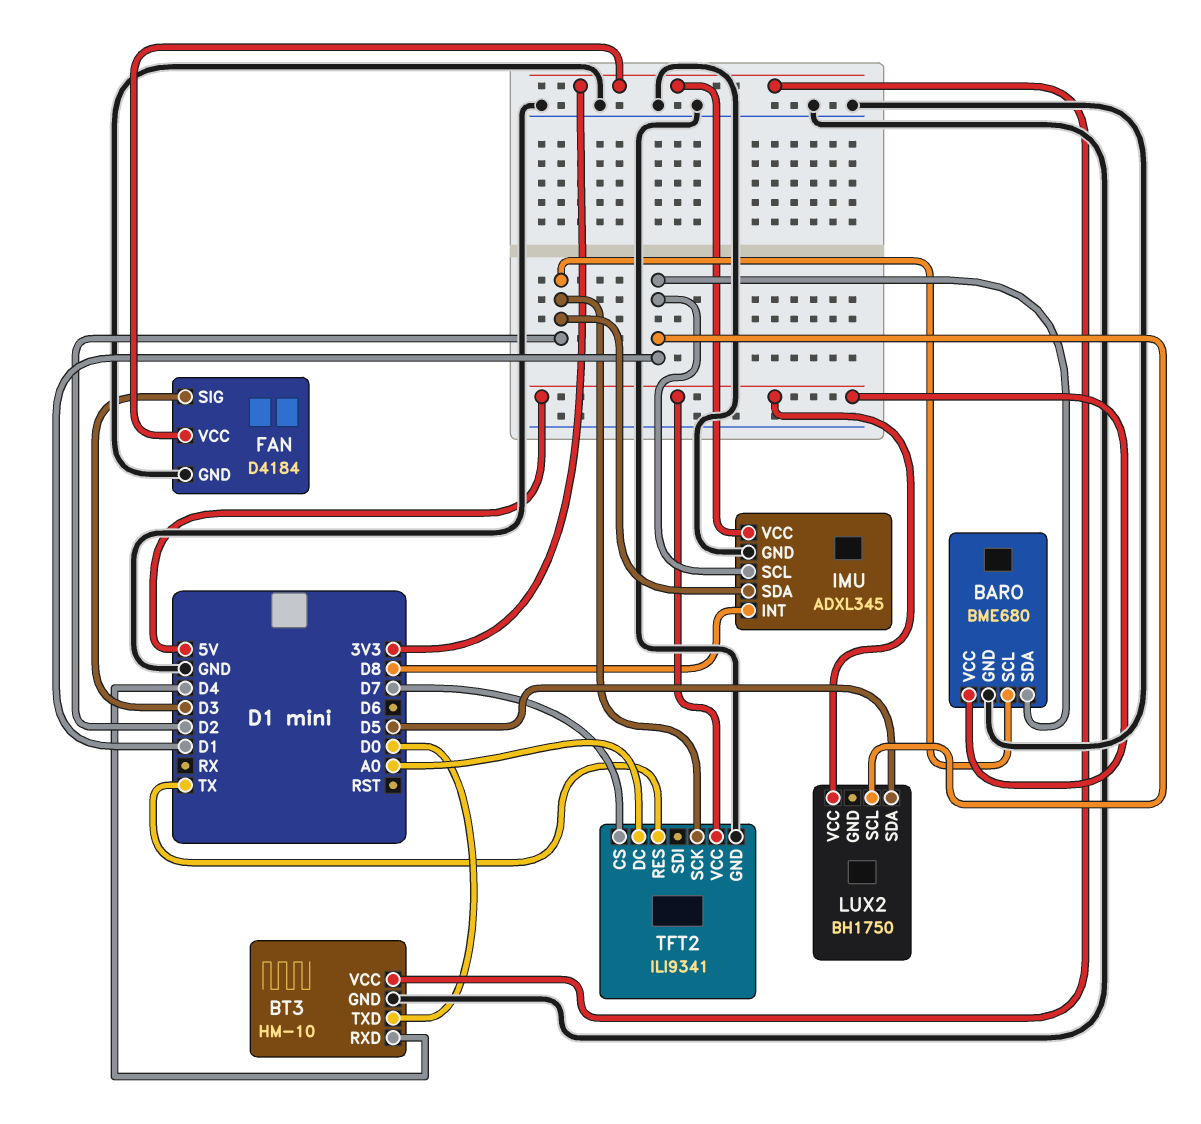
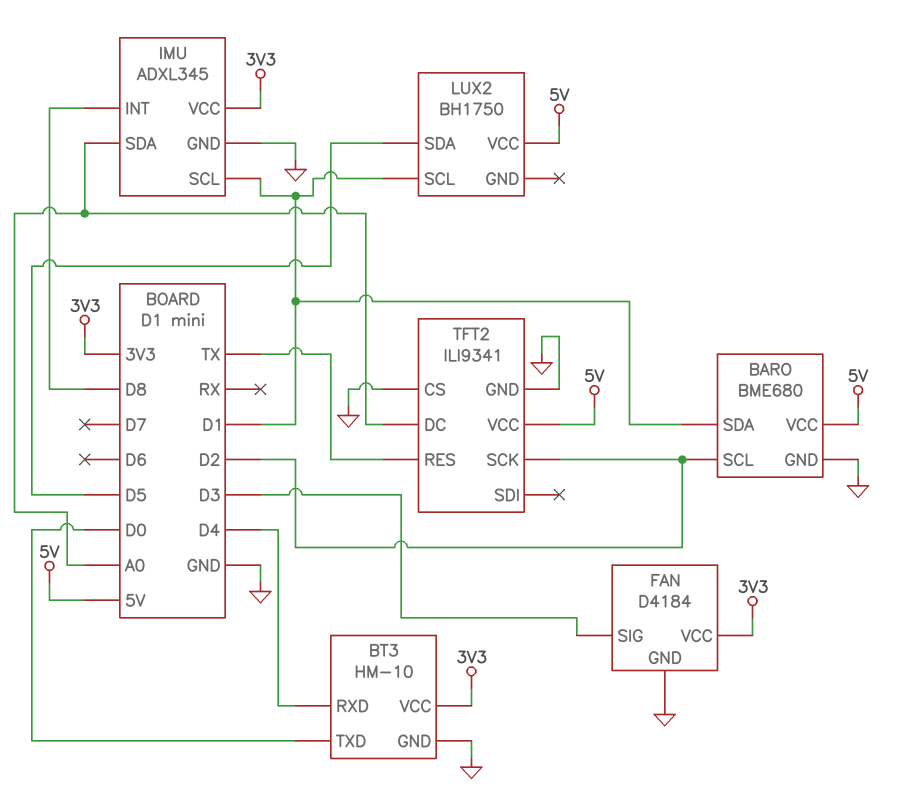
IMU pin SDA: D2 -> A0
TFT2 pin CS: D7 -> GND

